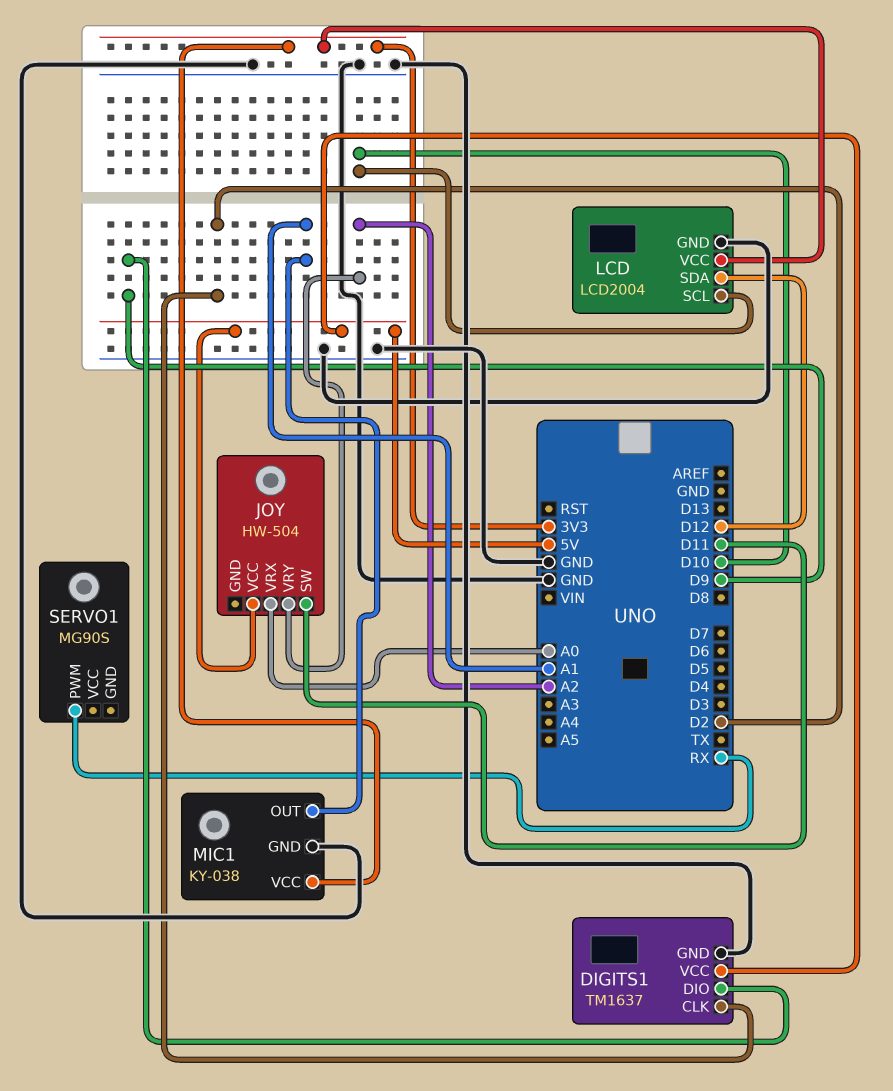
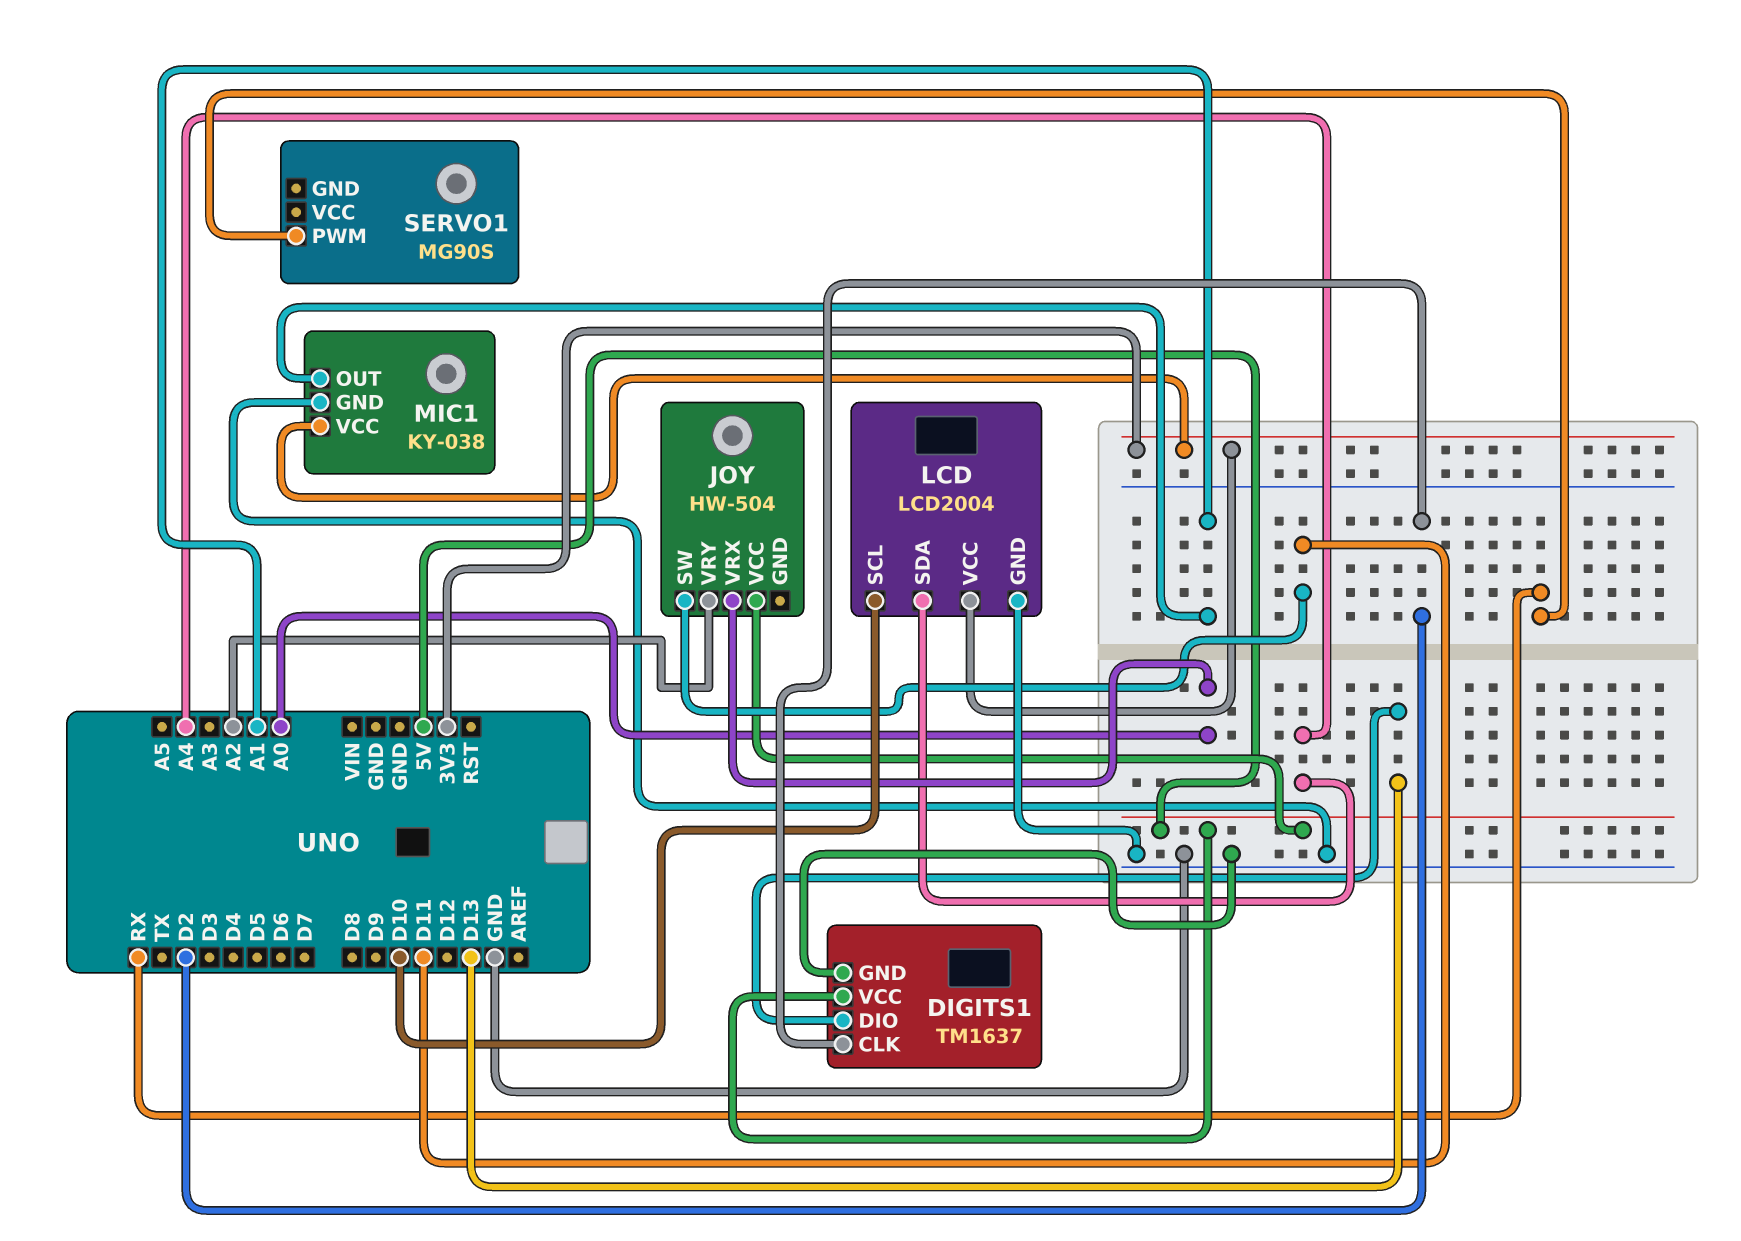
DIGITS1 pin DIO: D9 -> D13
LCD pin SDA: D12 -> A4

